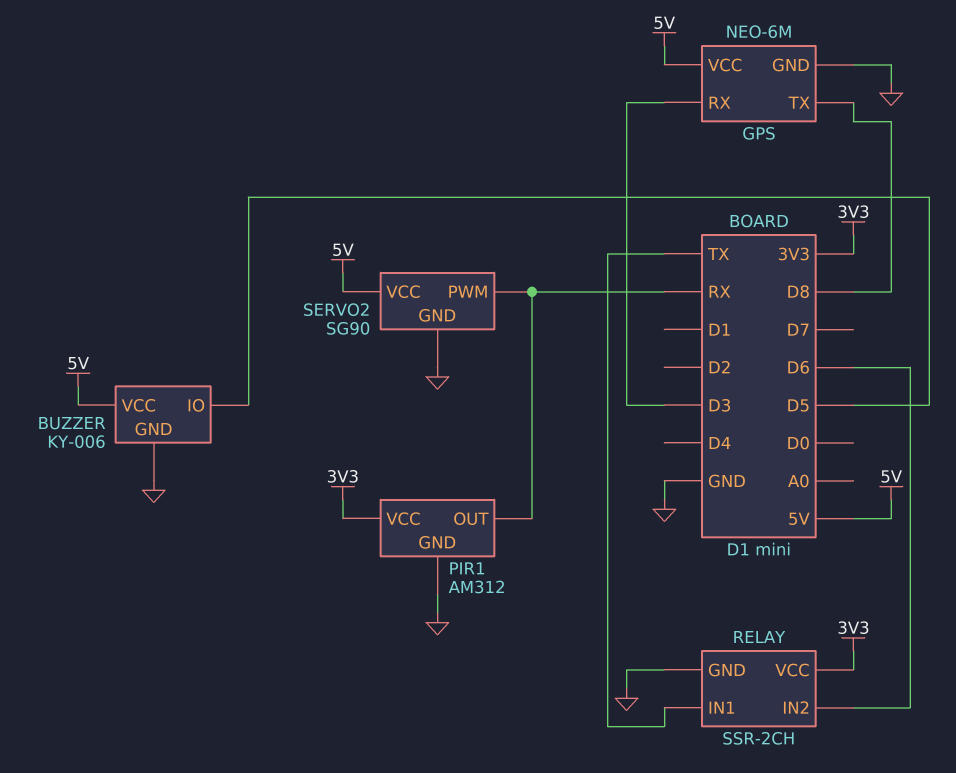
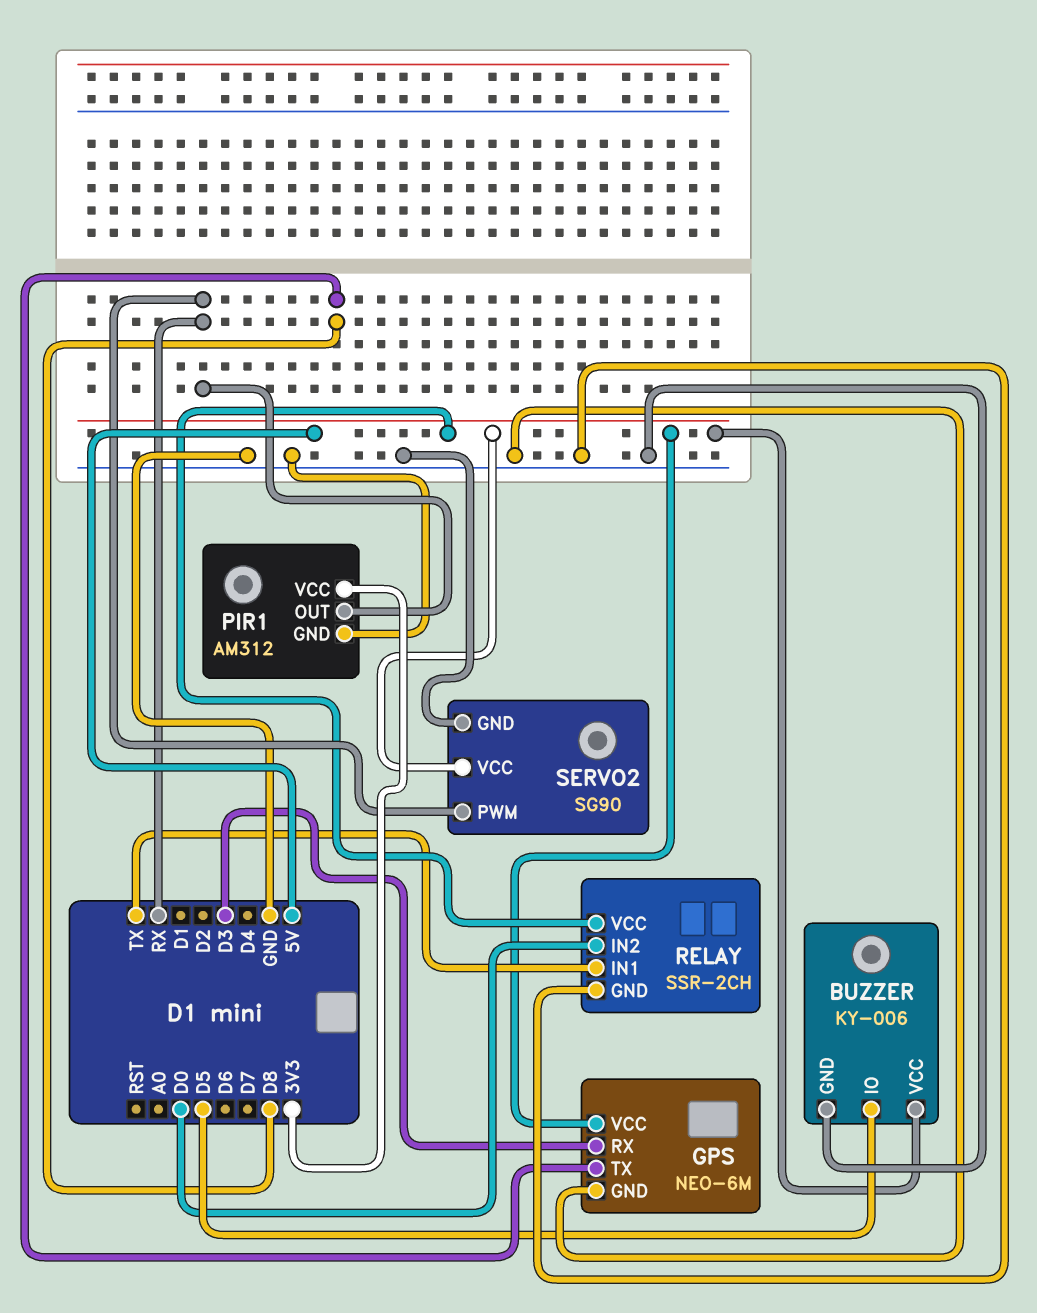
RELAY pin IN2: D6 -> D0
RELAY pin VCC: 3V3 -> 5V

